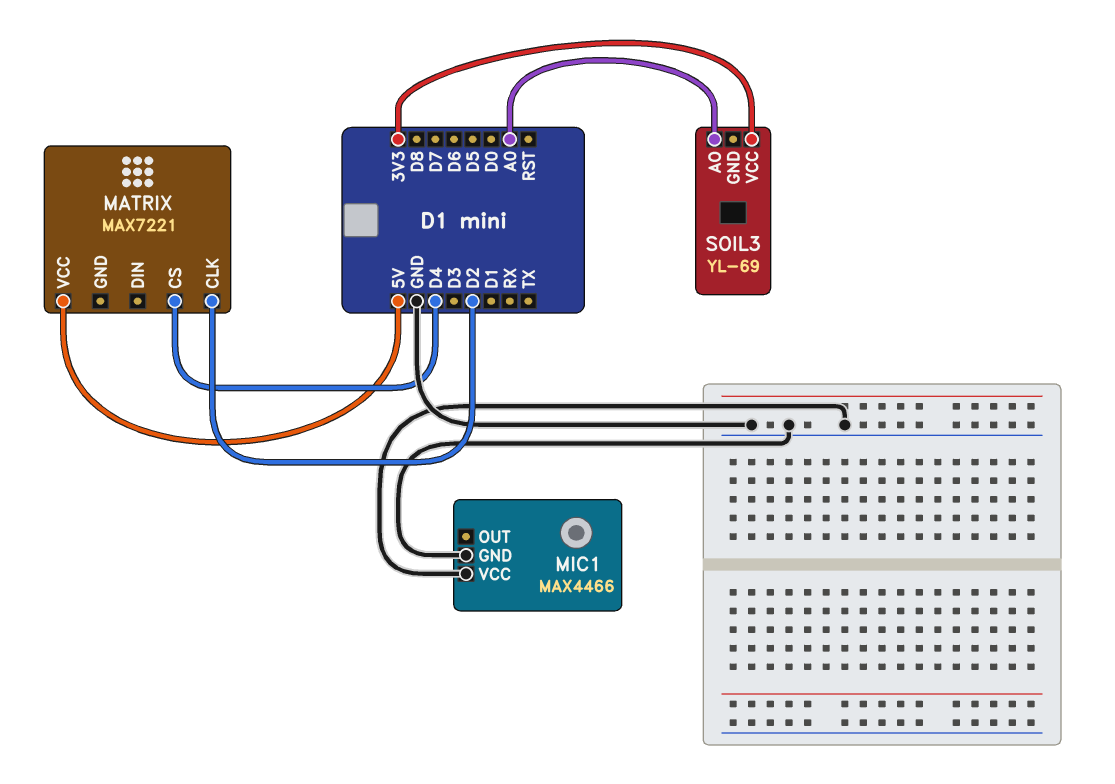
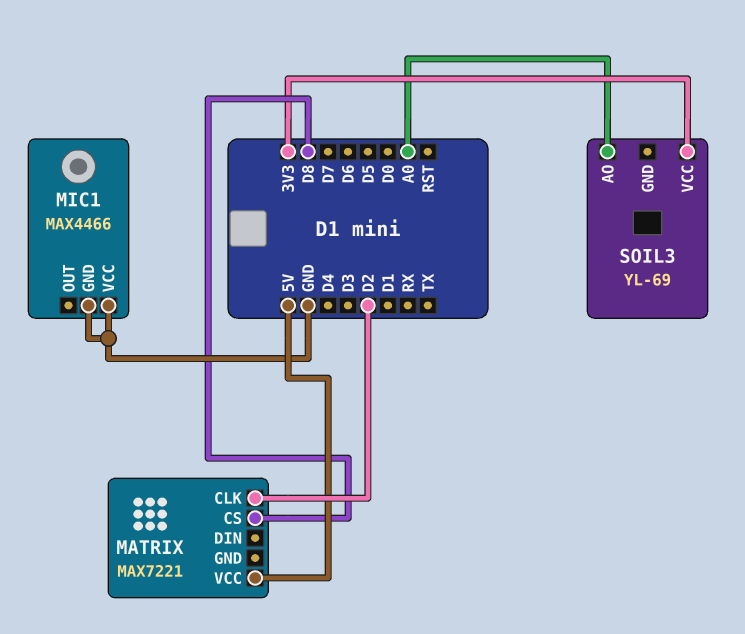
MATRIX pin CS: D4 -> D8

